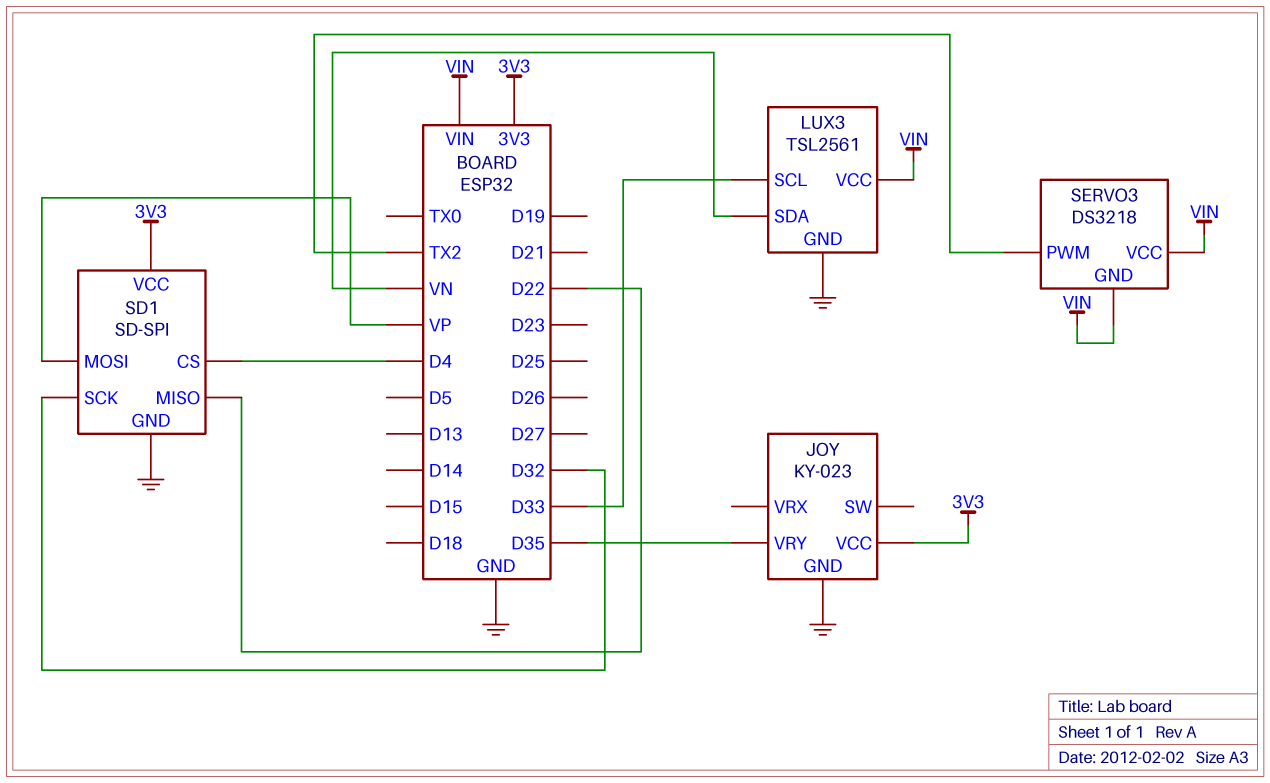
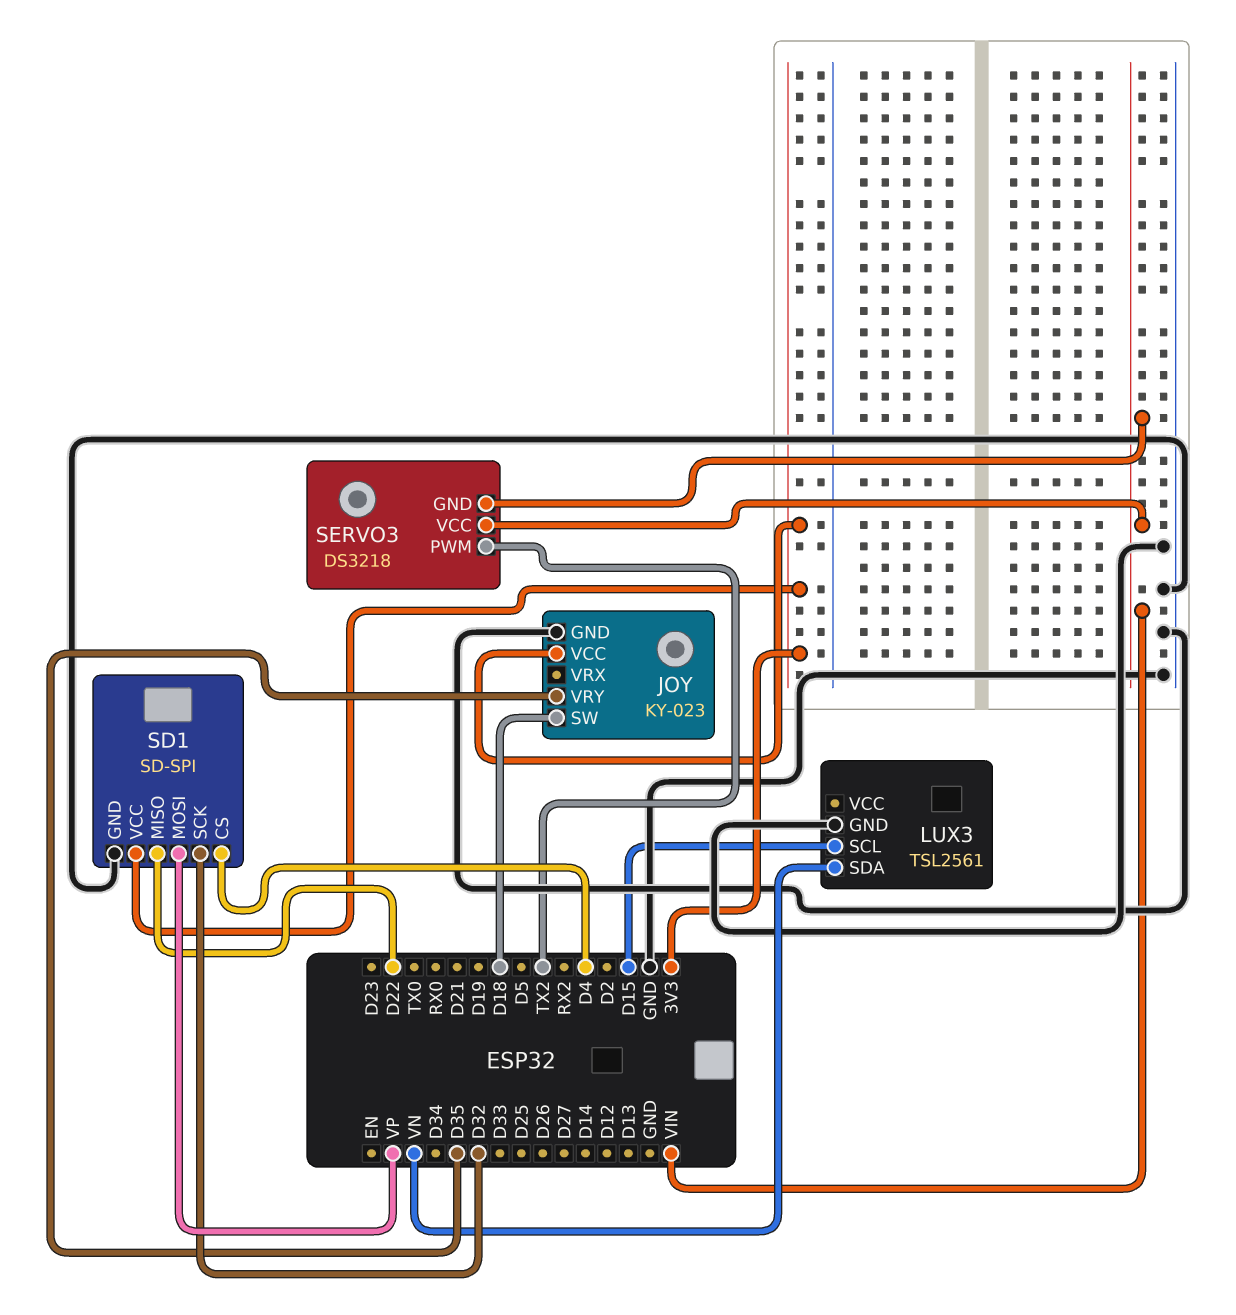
JOY pin SW: none -> D18
LUX3 pin SCL: D33 -> D15
LUX3 pin VCC: VIN -> none

